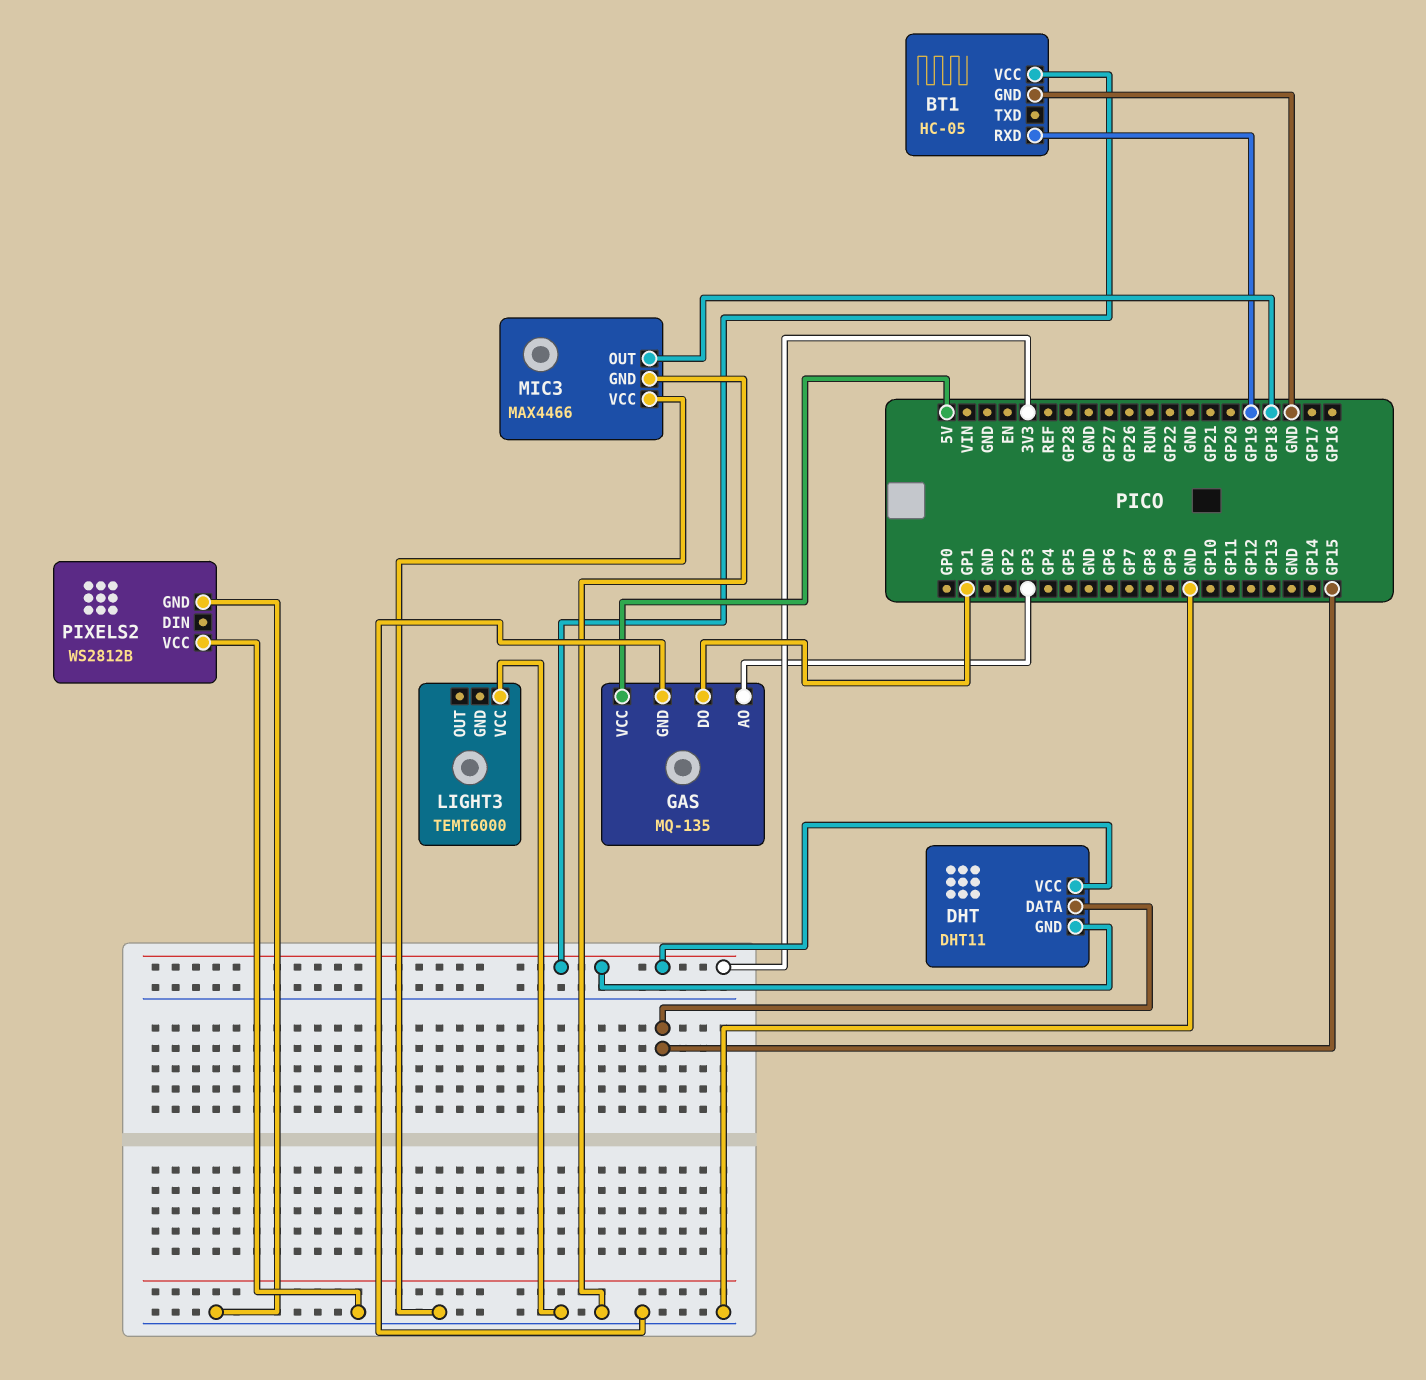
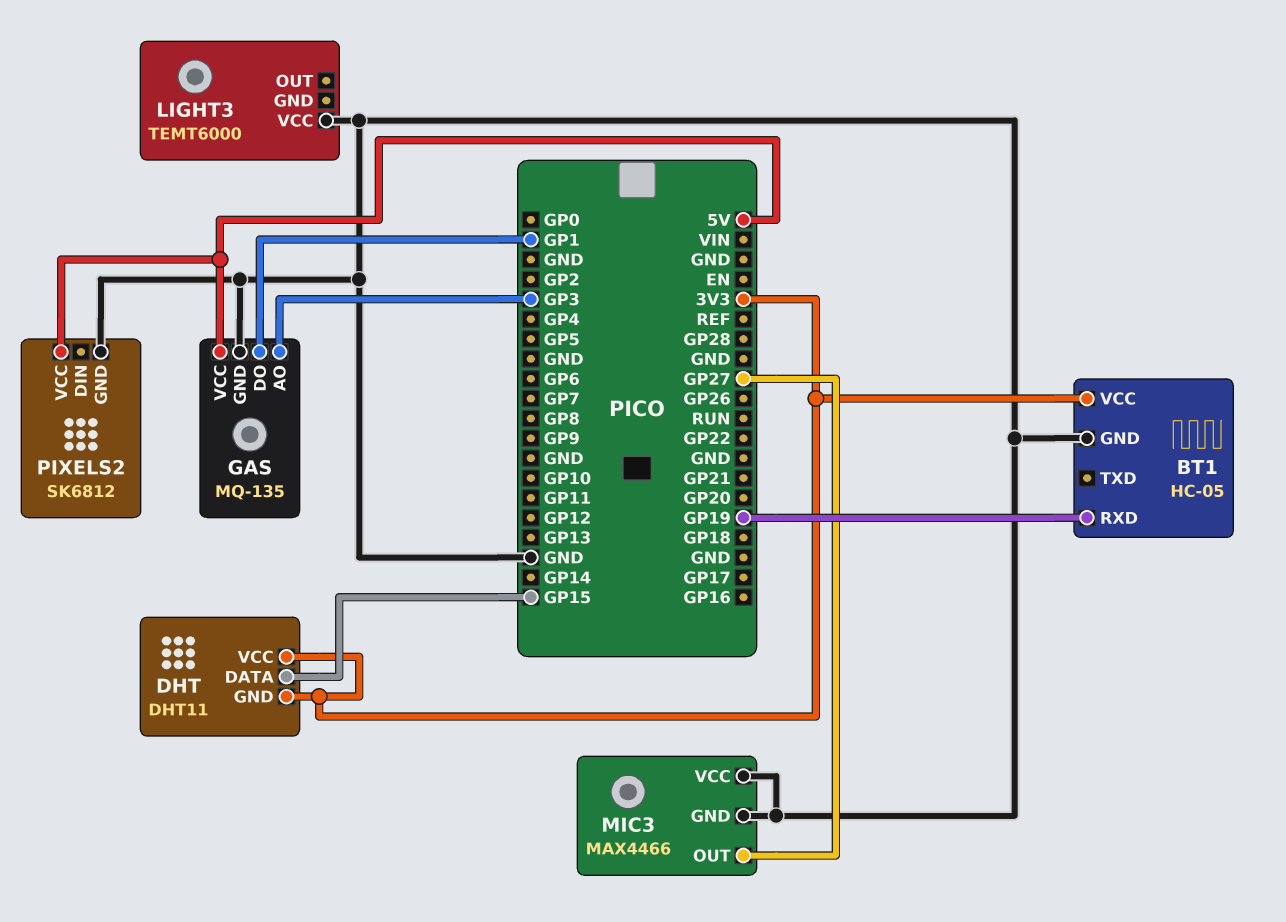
MIC3 pin OUT: GP18 -> GP27
PIXELS2: WS2812B -> SK6812
PIXELS2 pin VCC: GND -> 5V

